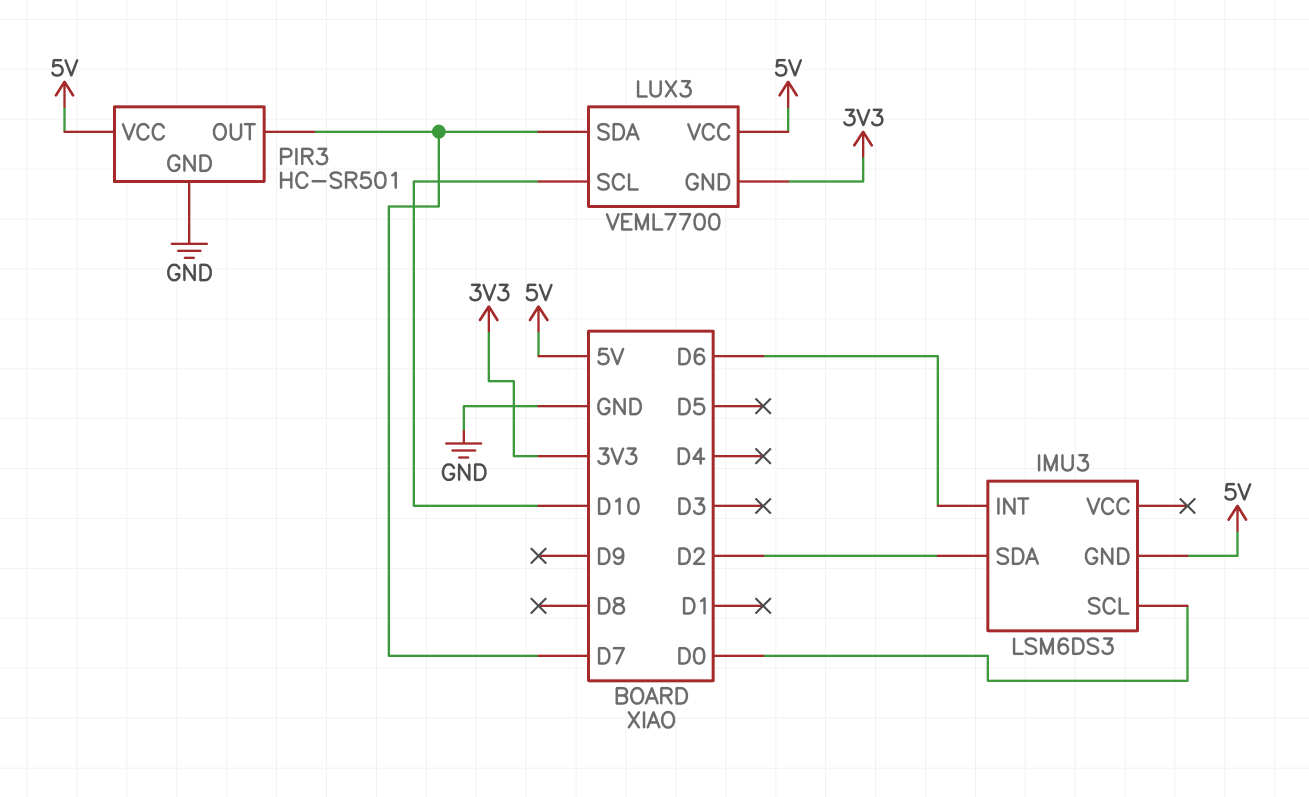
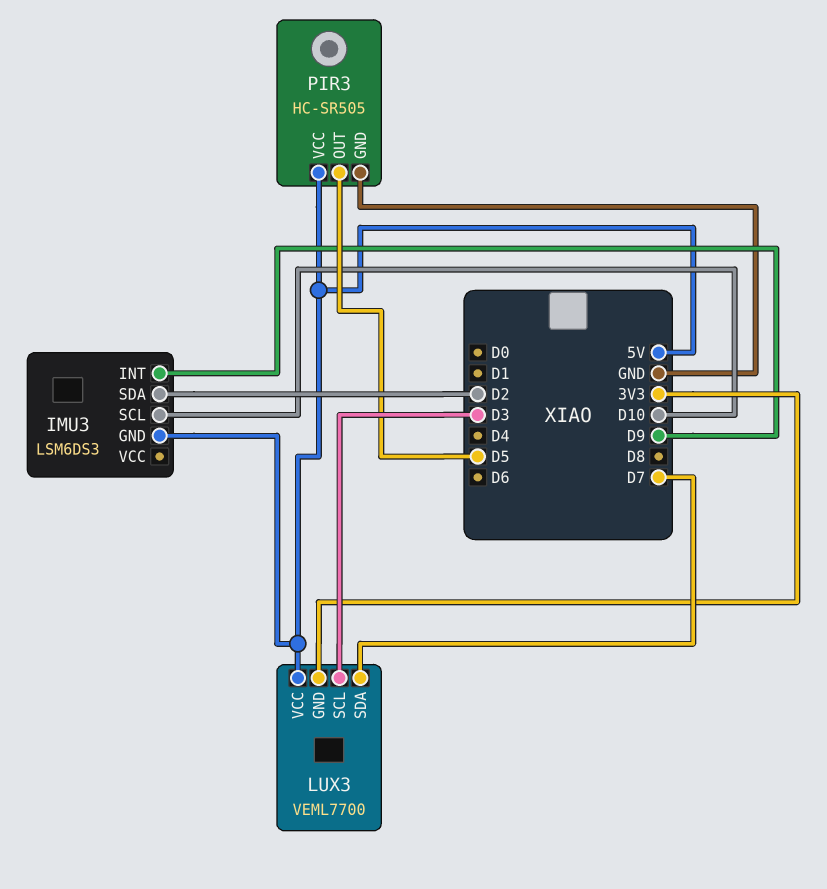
IMU3 pin INT: D6 -> D9
IMU3 pin SCL: D0 -> D10
LUX3 pin SCL: D10 -> D3
PIR3: HC-SR501 -> HC-SR505
PIR3 pin OUT: D7 -> D5

